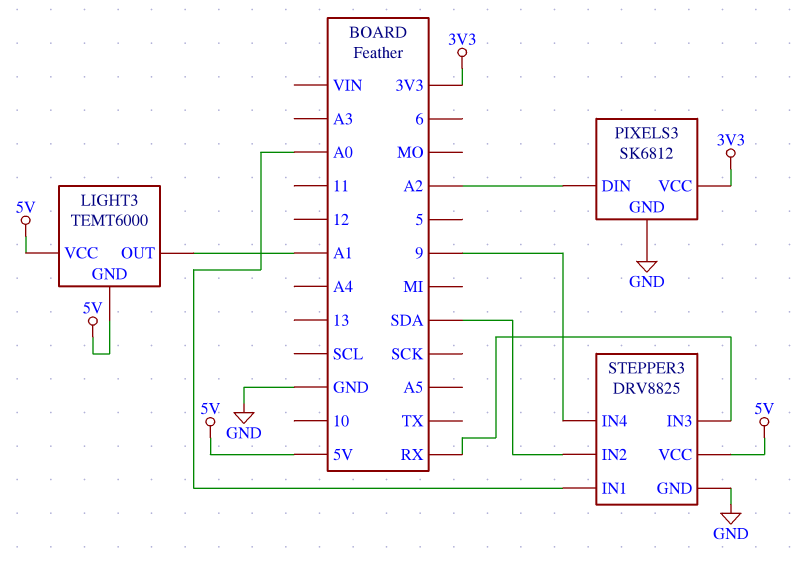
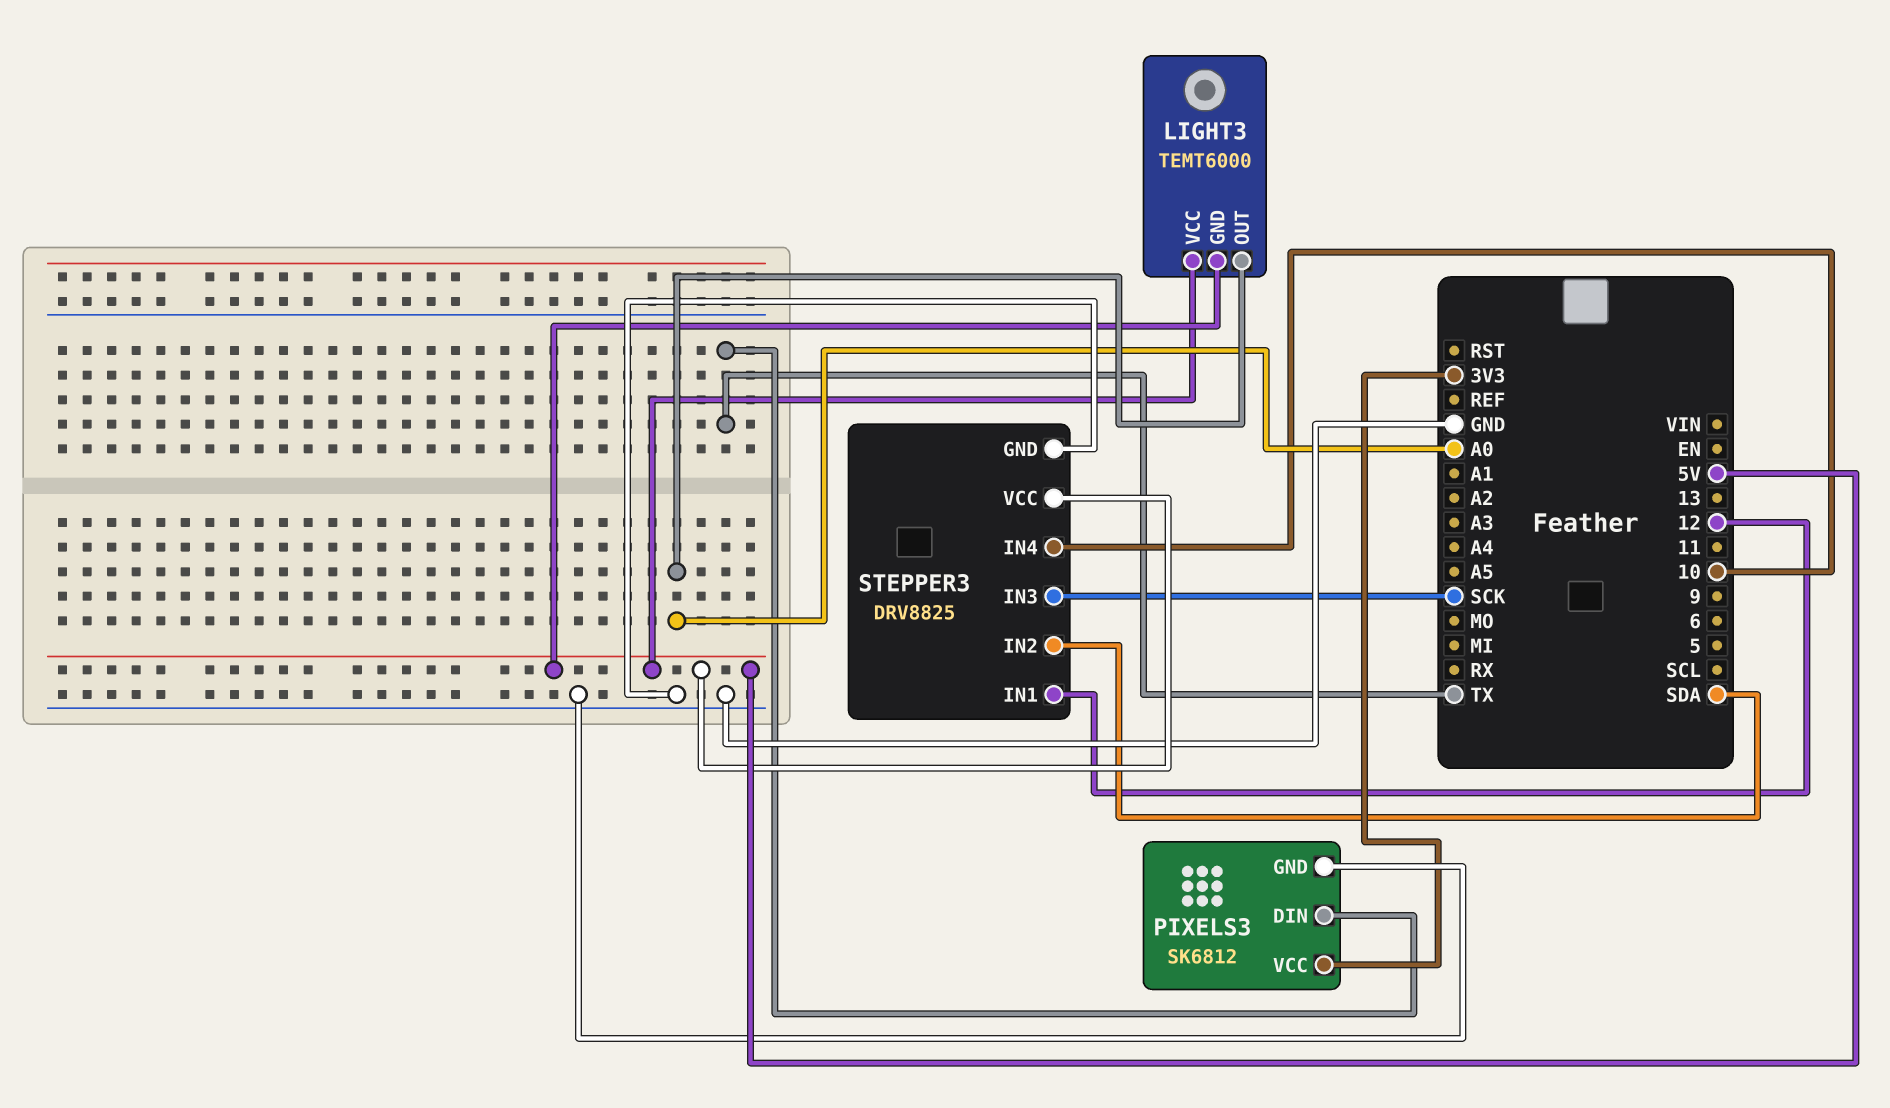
LIGHT3 pin OUT: A1 -> A0
PIXELS3 pin DIN: A2 -> TX
STEPPER3 pin IN1: A0 -> 12
STEPPER3 pin IN3: RX -> SCK
STEPPER3 pin IN4: 9 -> 10

